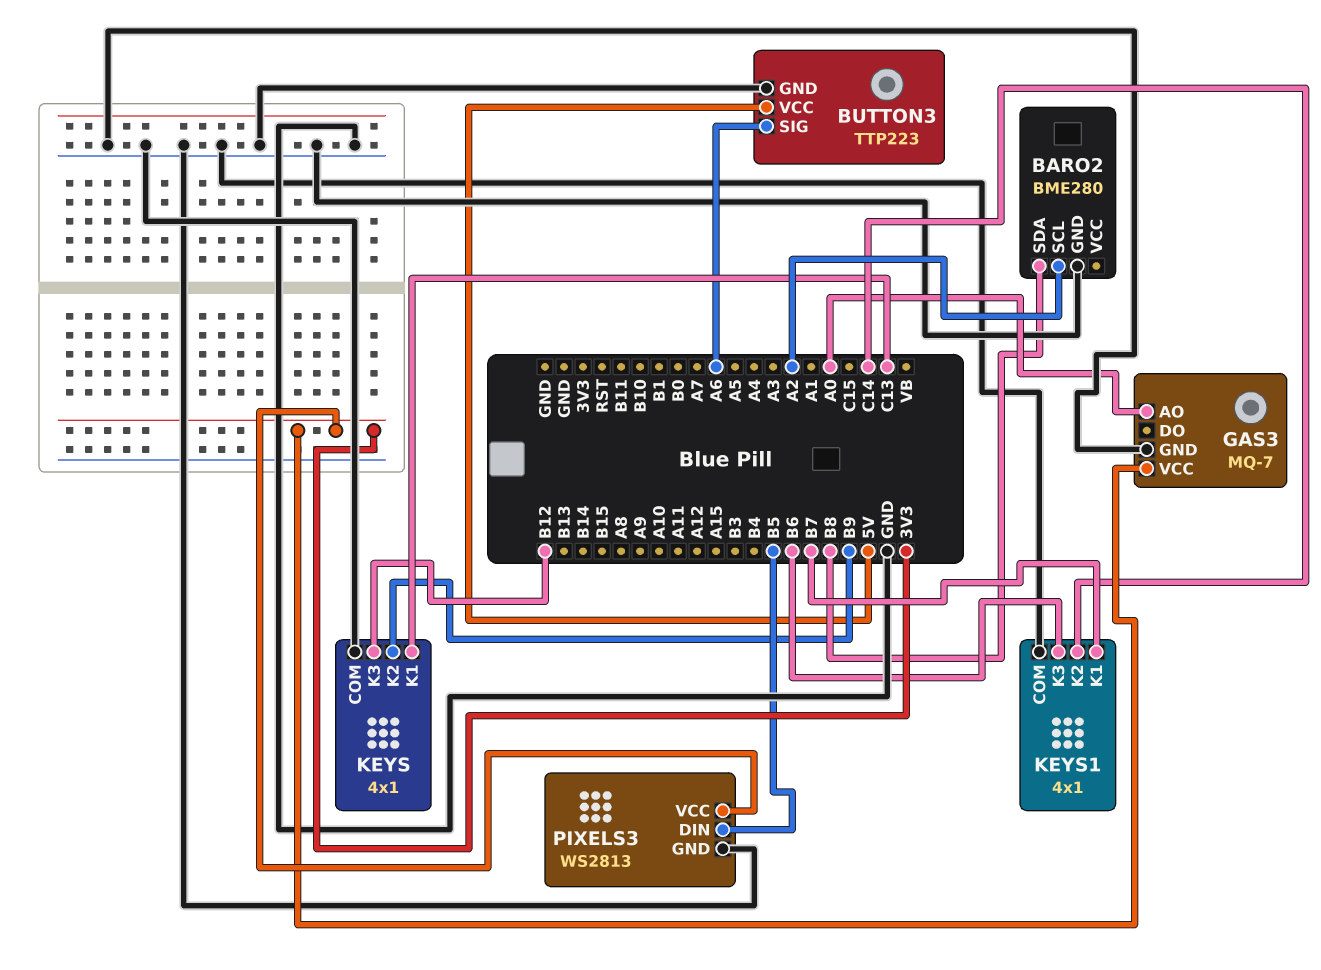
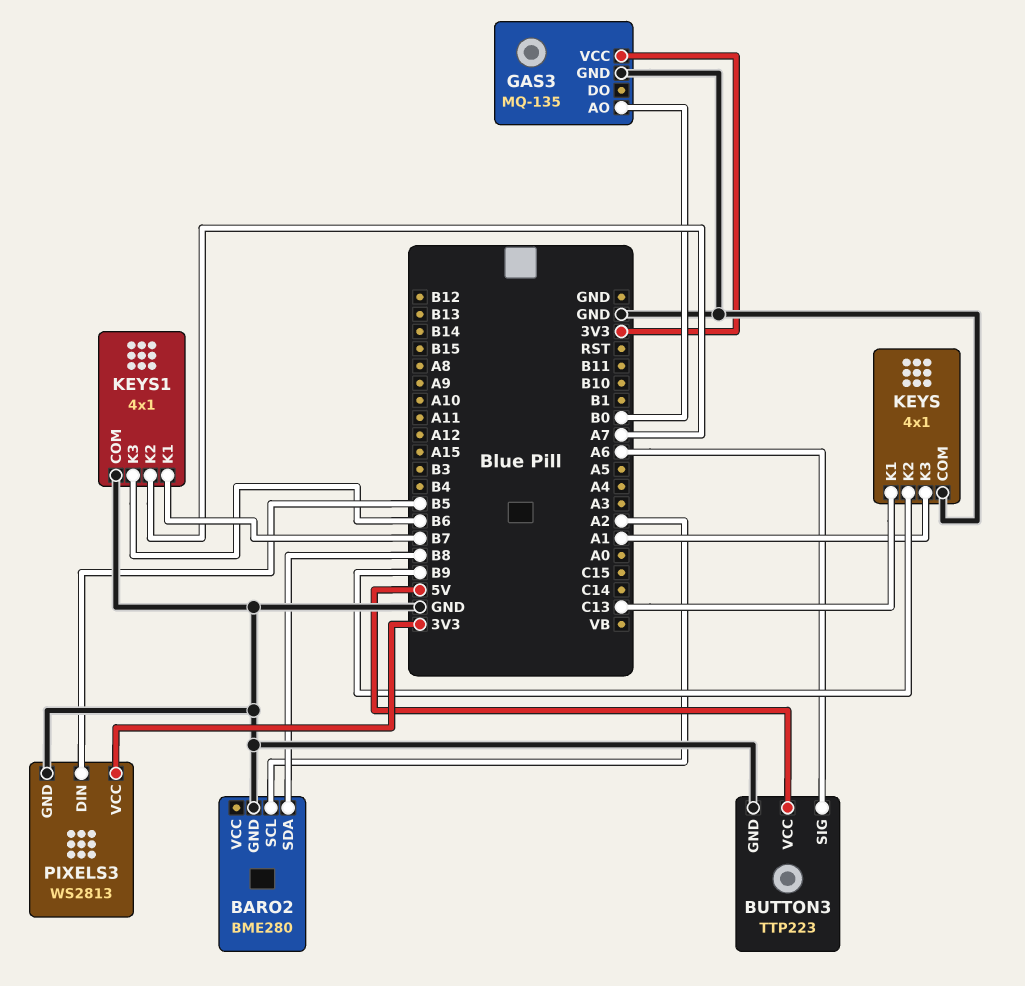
GAS3: MQ-7 -> MQ-135
GAS3 pin AO: A0 -> B0
KEYS pin K3: B12 -> A1
KEYS1 pin K2: C14 -> A7

